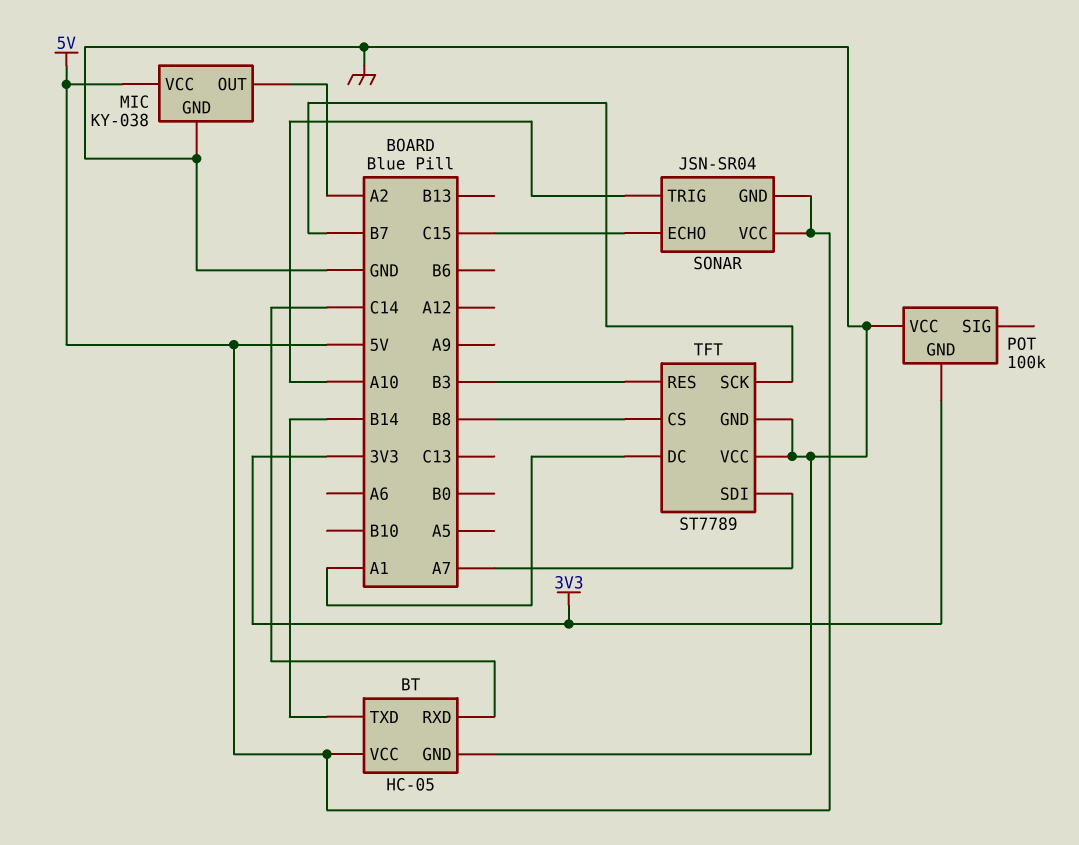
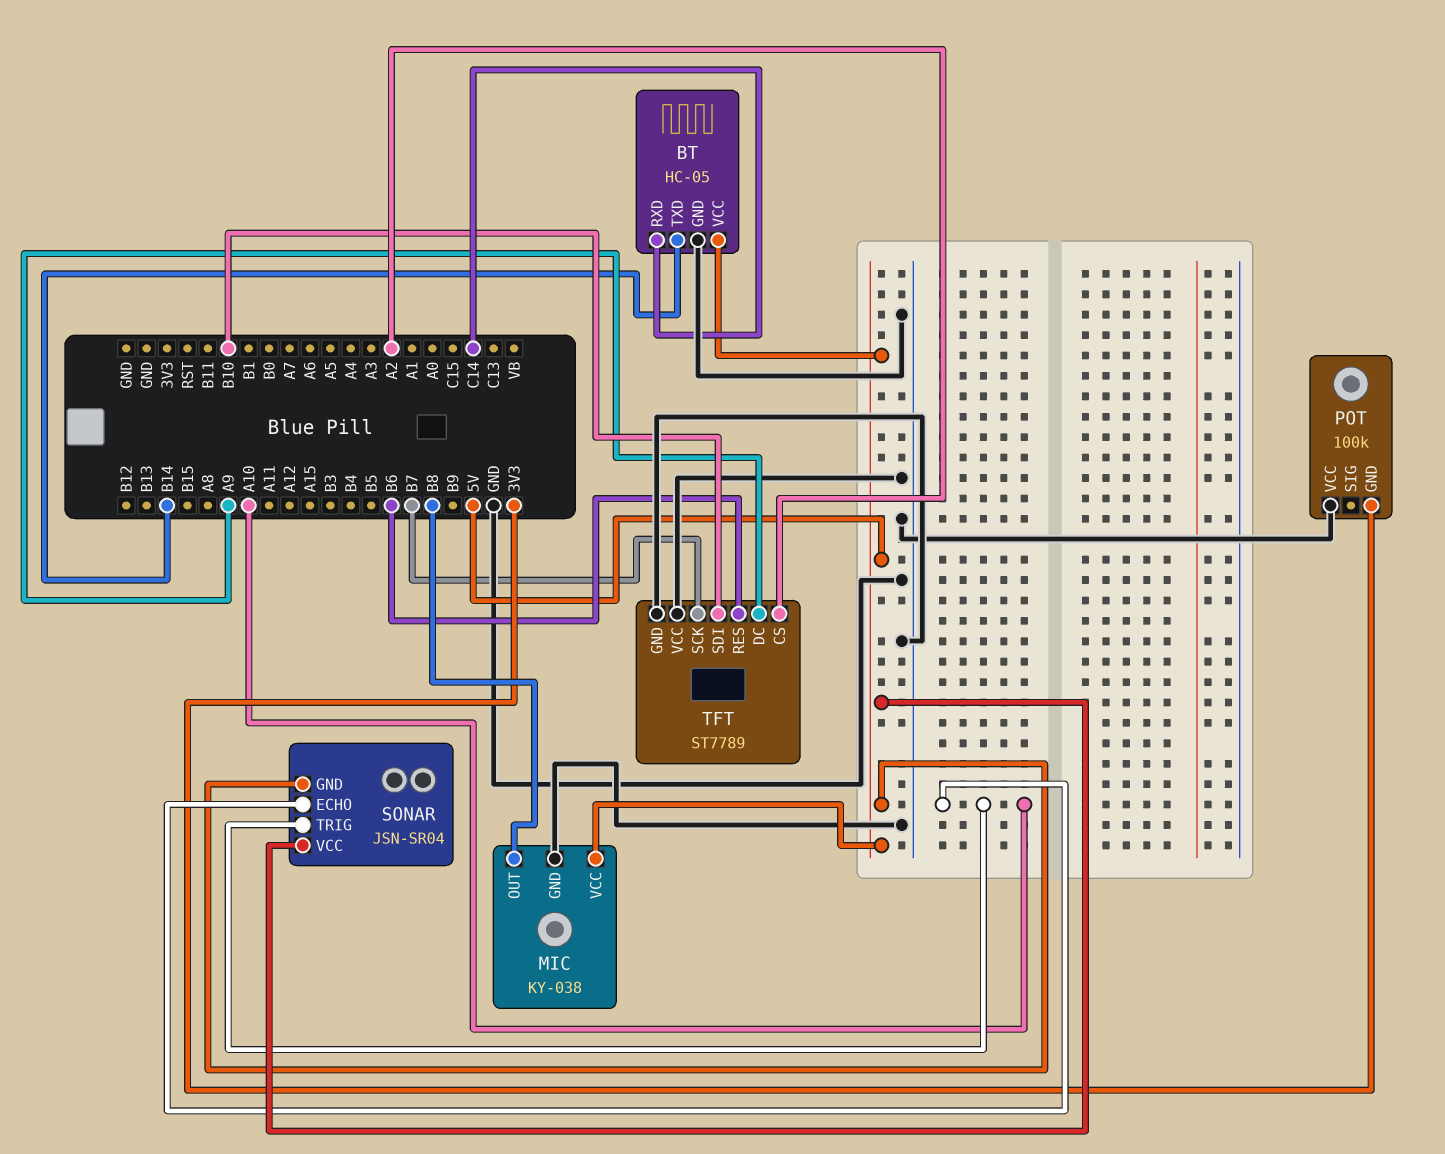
MIC pin OUT: A2 -> B8
SONAR pin ECHO: C15 -> A10
TFT pin CS: B8 -> A2
TFT pin DC: A1 -> A9
TFT pin RES: B3 -> B6
TFT pin SDI: A7 -> B10

